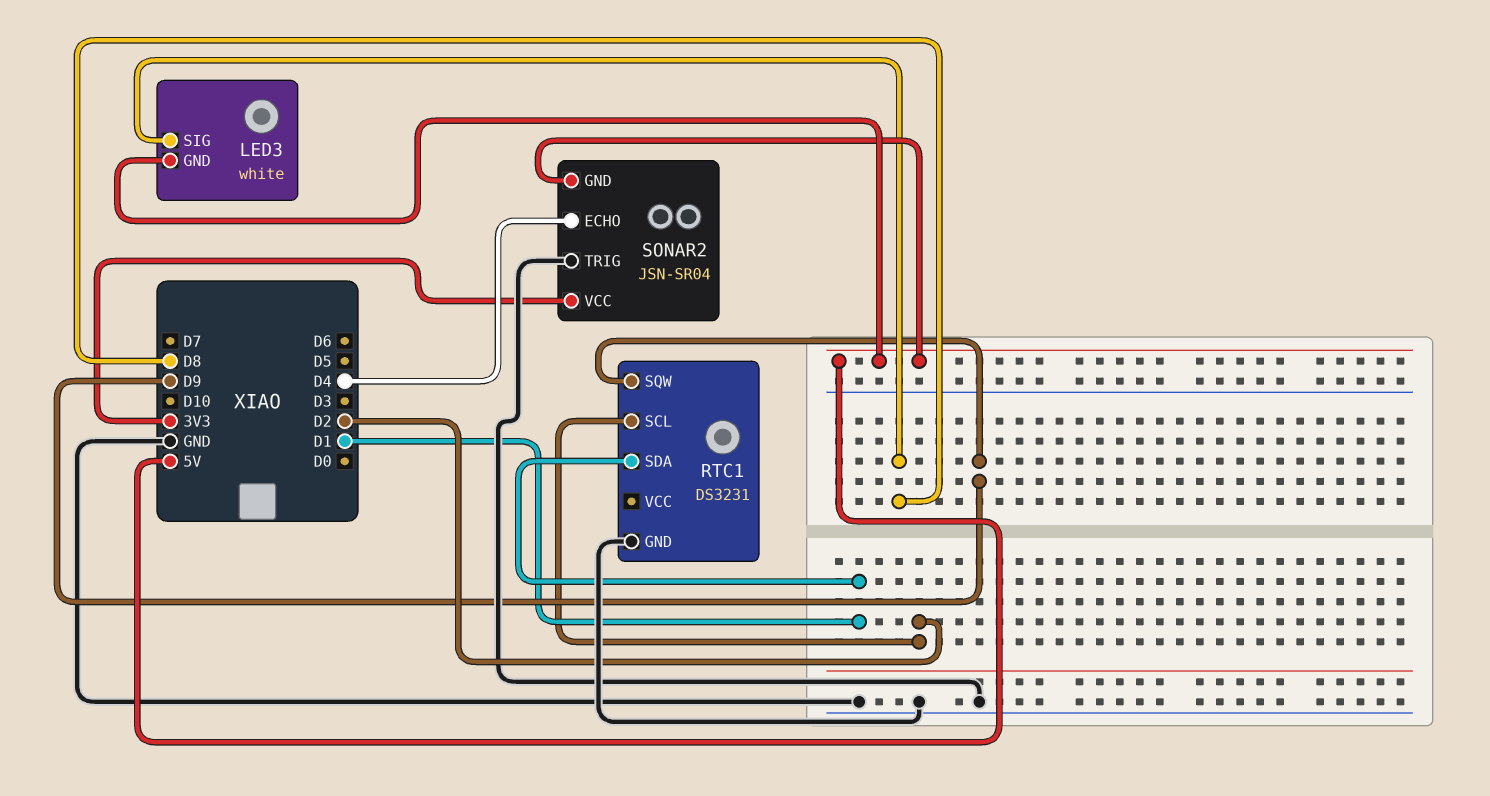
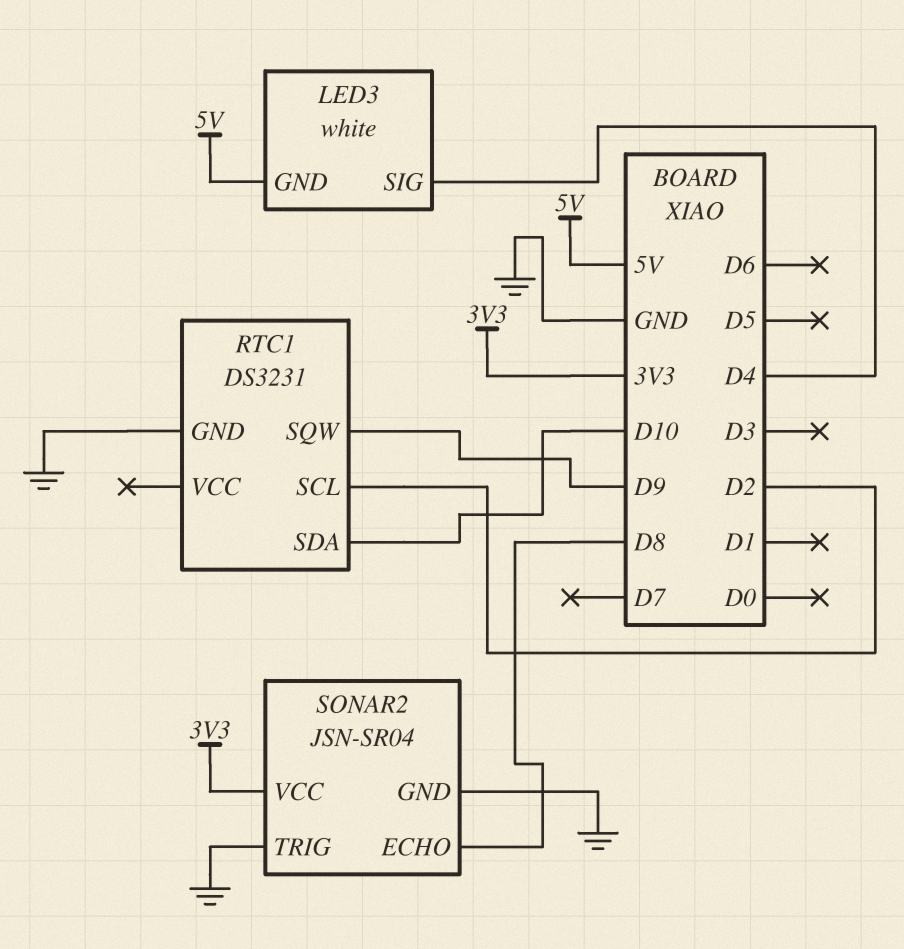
LED3 pin SIG: D8 -> D4
RTC1 pin SDA: D1 -> D10
SONAR2 pin ECHO: D4 -> D8
SONAR2 pin GND: 5V -> GND

